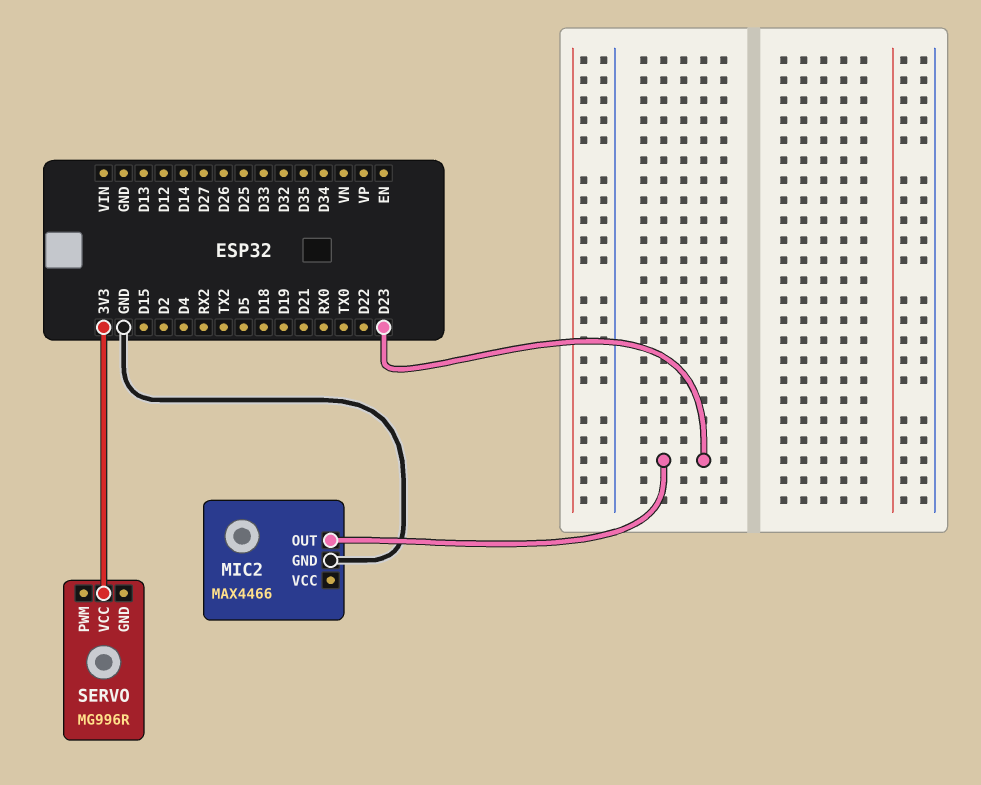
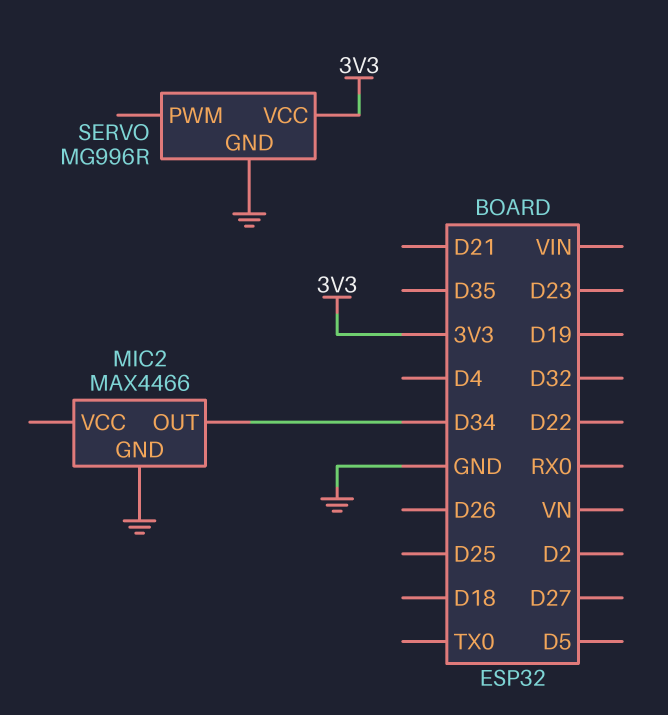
MIC2 pin OUT: D23 -> D34
SERVO pin GND: none -> GND

